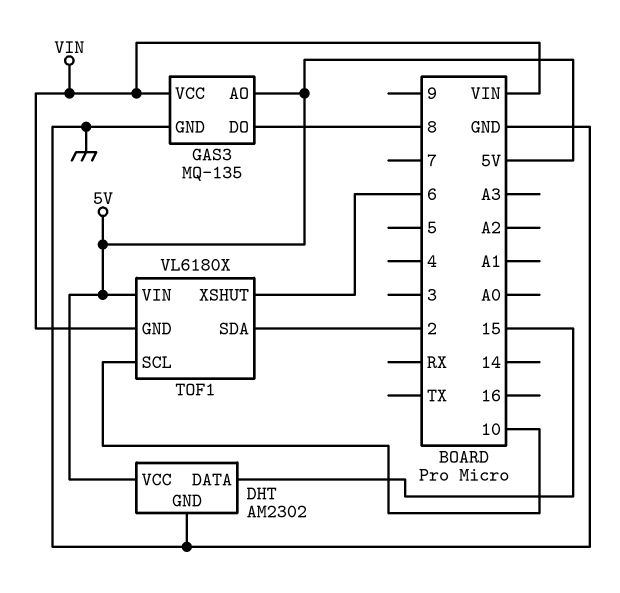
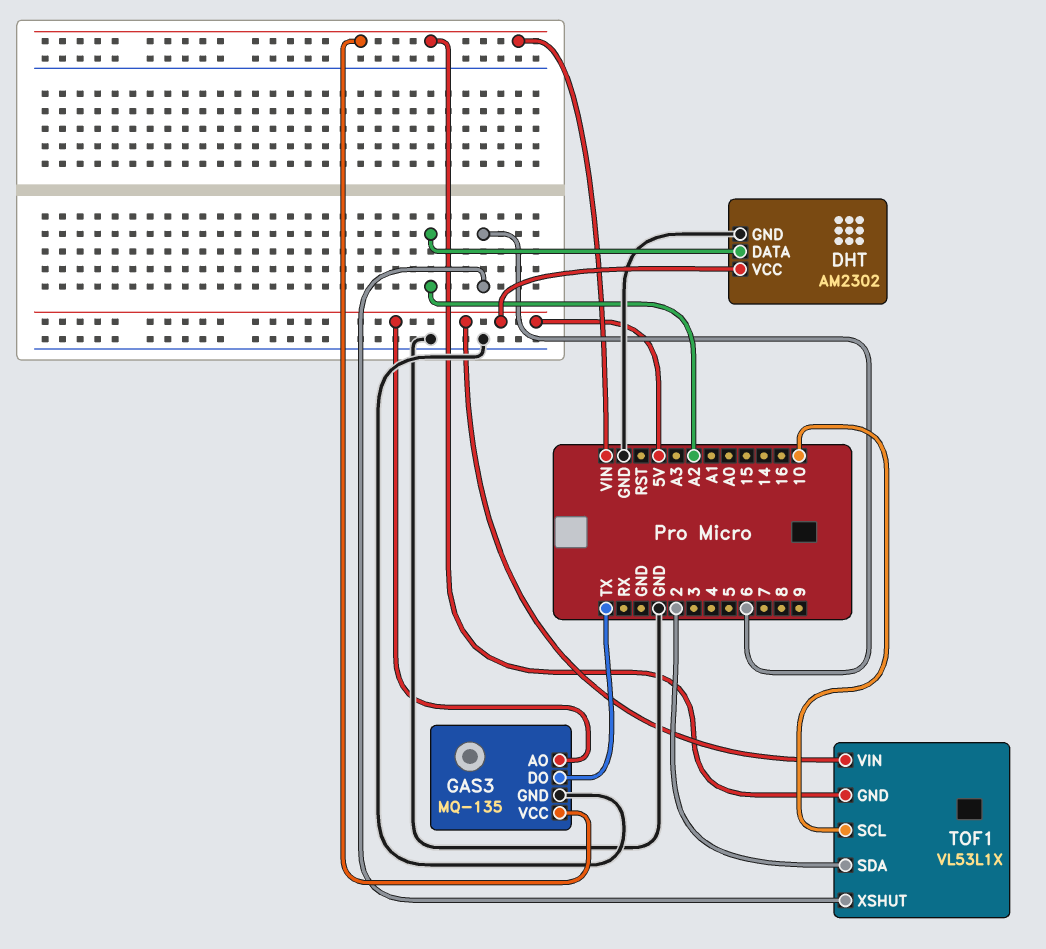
DHT pin DATA: 15 -> A2
GAS3 pin DO: 8 -> TX
TOF1: VL6180X -> VL53L1X

